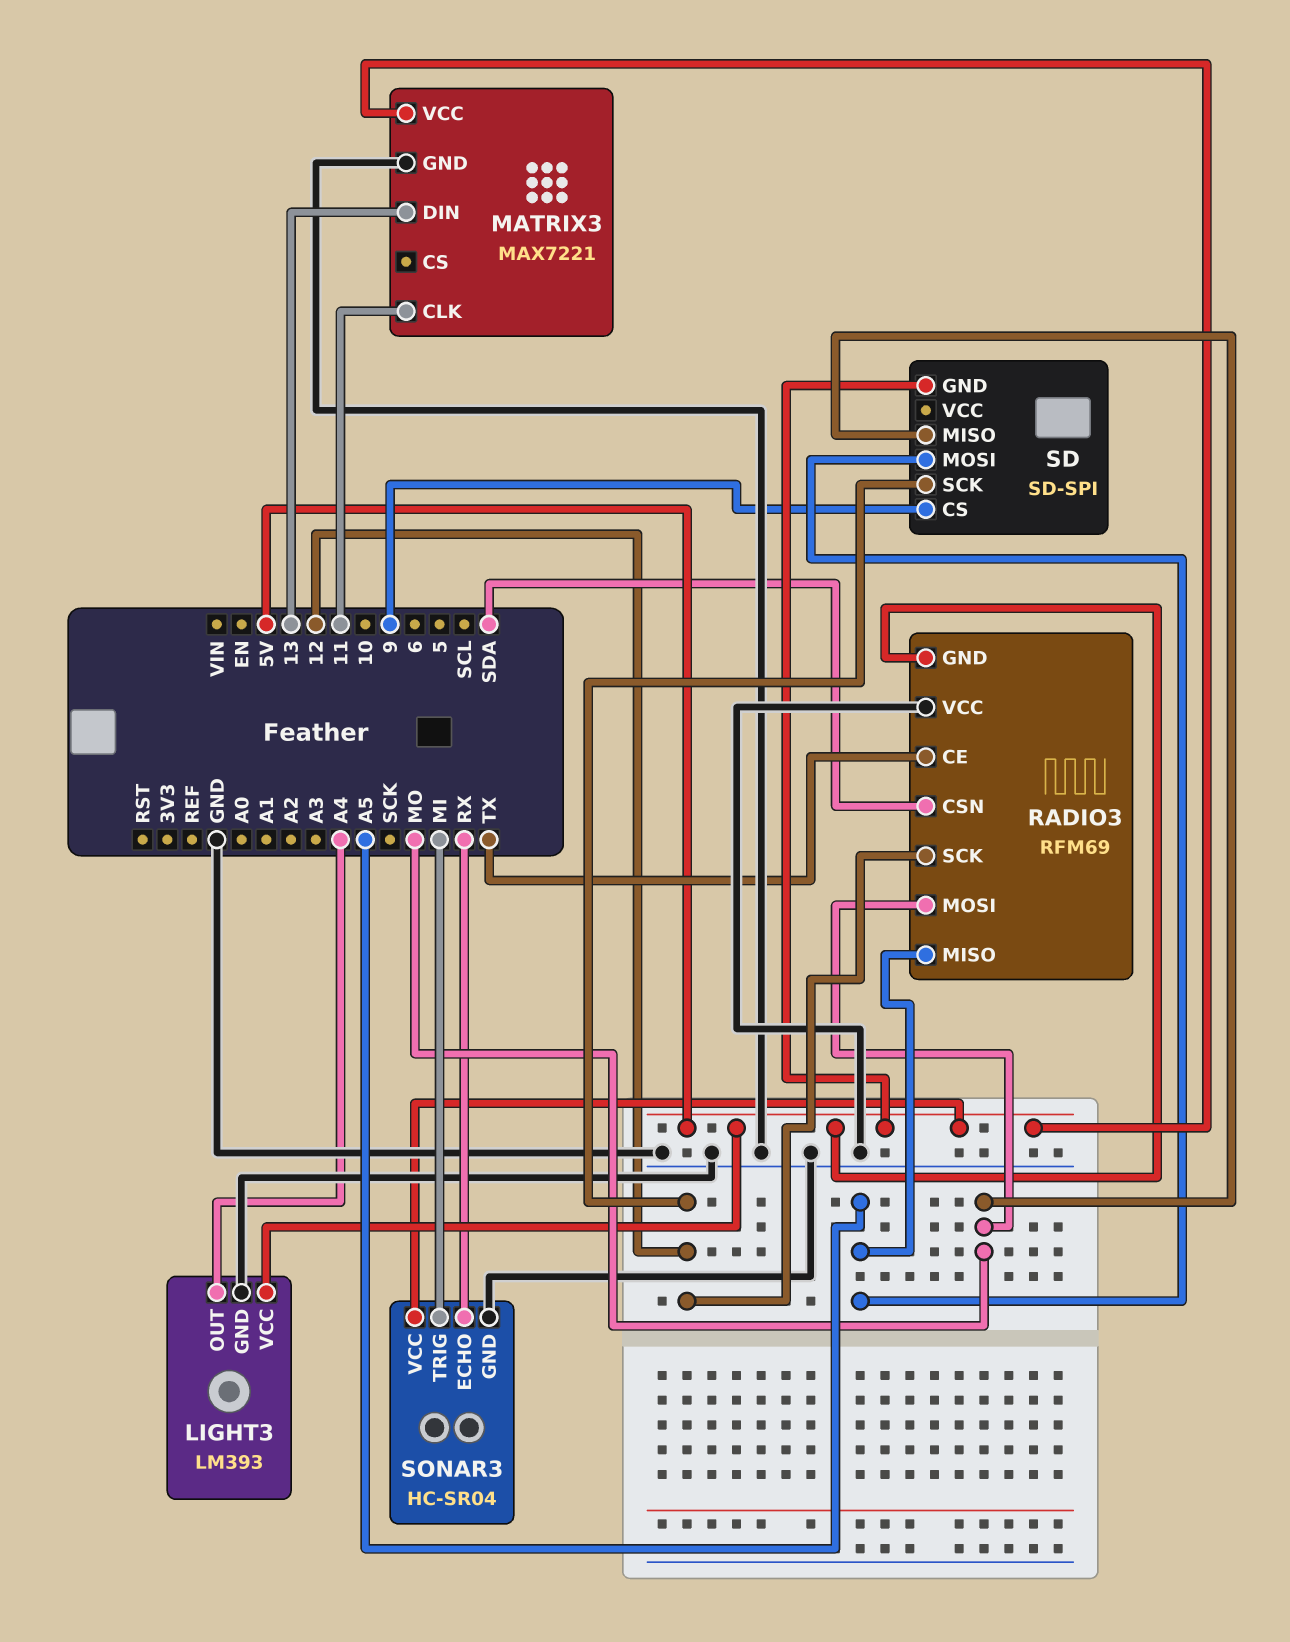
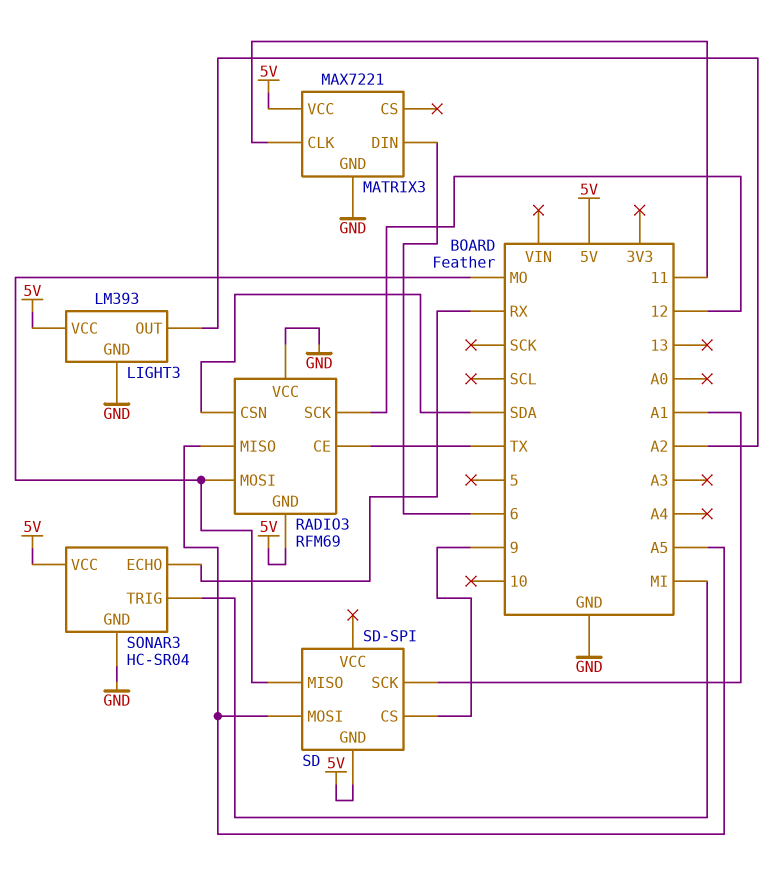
LIGHT3 pin OUT: A4 -> A2
MATRIX3 pin DIN: 13 -> 6
SD pin SCK: 12 -> A1

